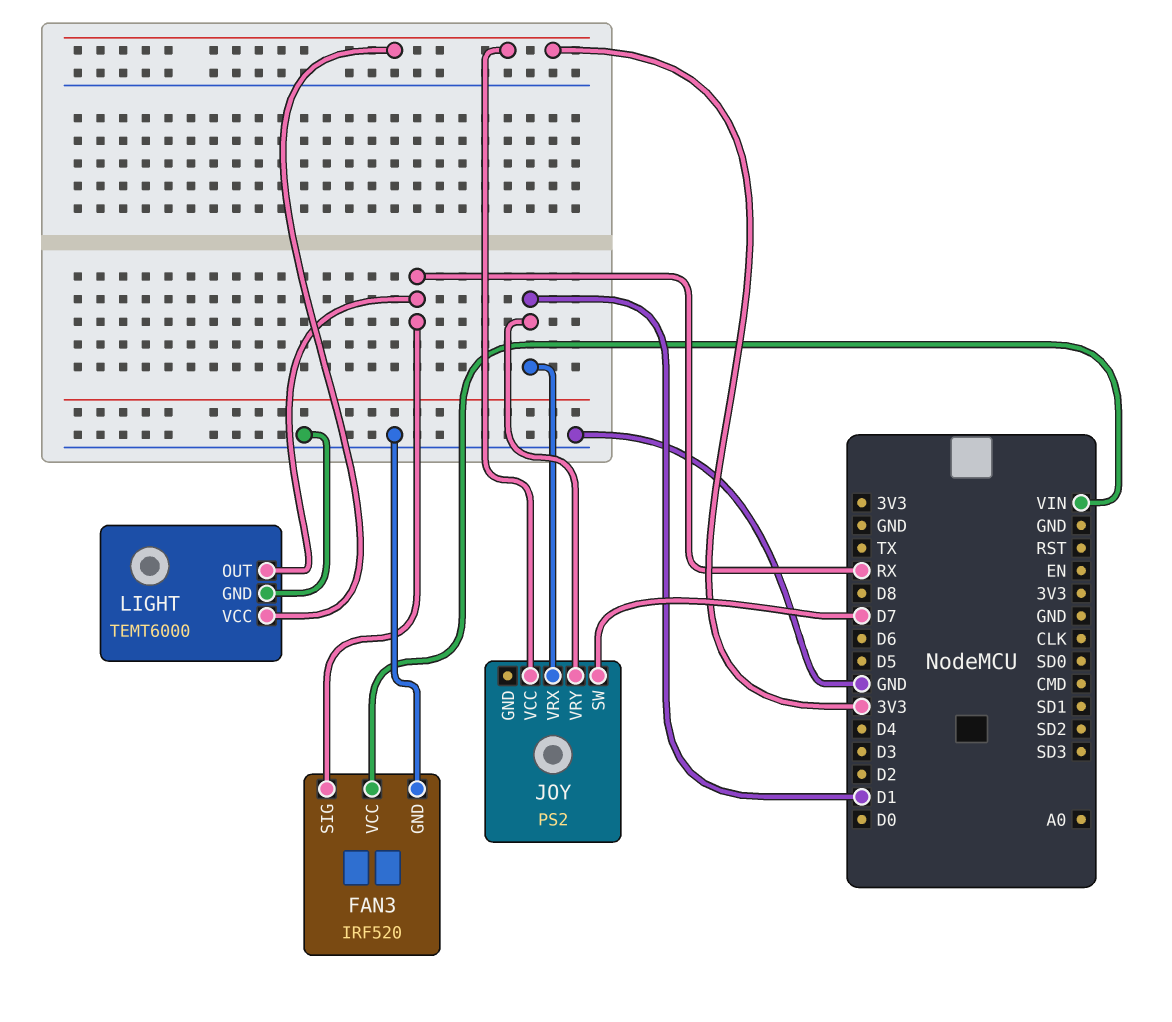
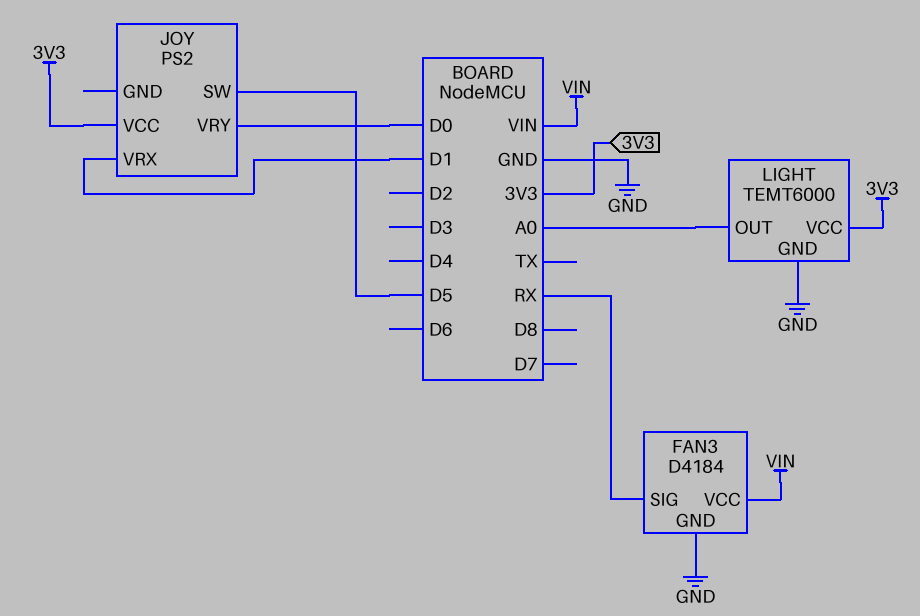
FAN3: IRF520 -> D4184
JOY pin SW: D7 -> D5
JOY pin VRY: D1 -> D0
LIGHT pin OUT: RX -> A0

